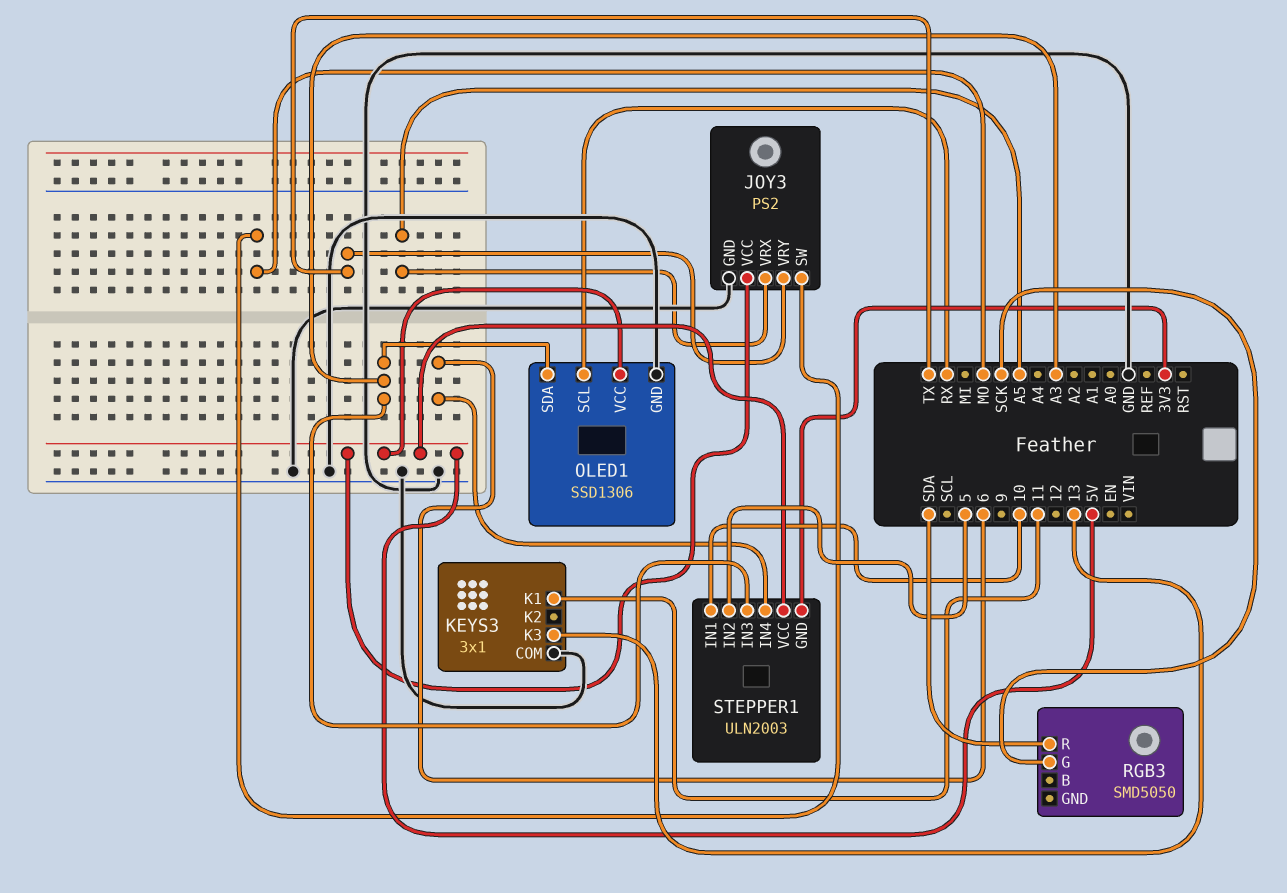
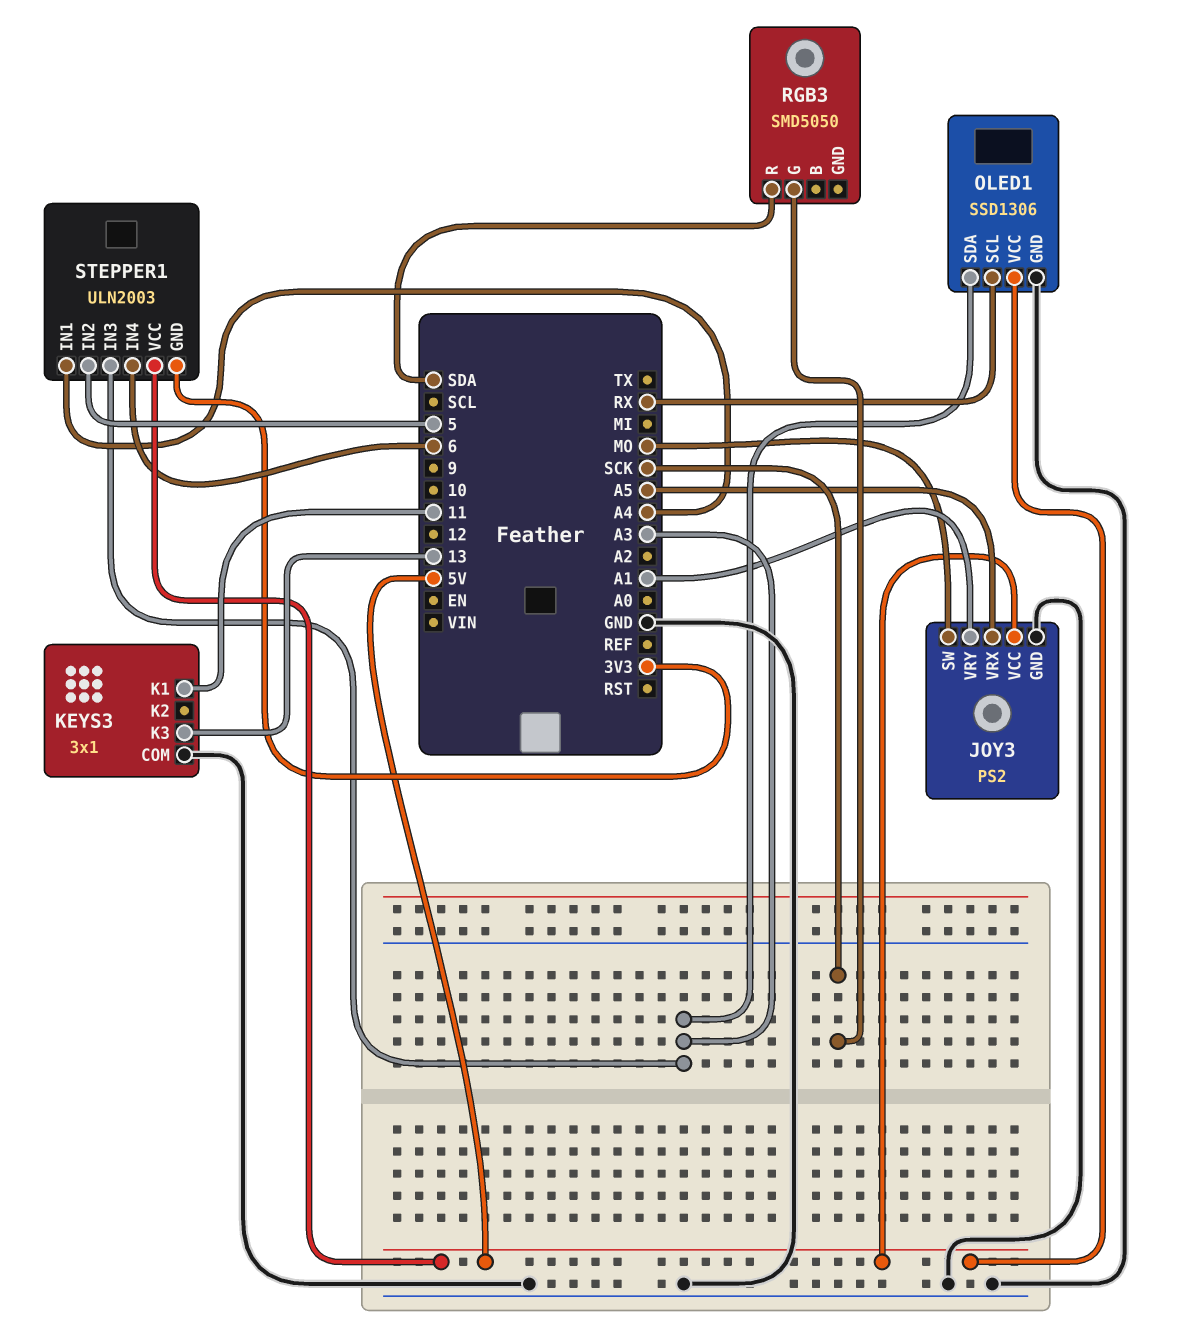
JOY3 pin VRY: TX -> A1
STEPPER1 pin IN1: 10 -> A4

